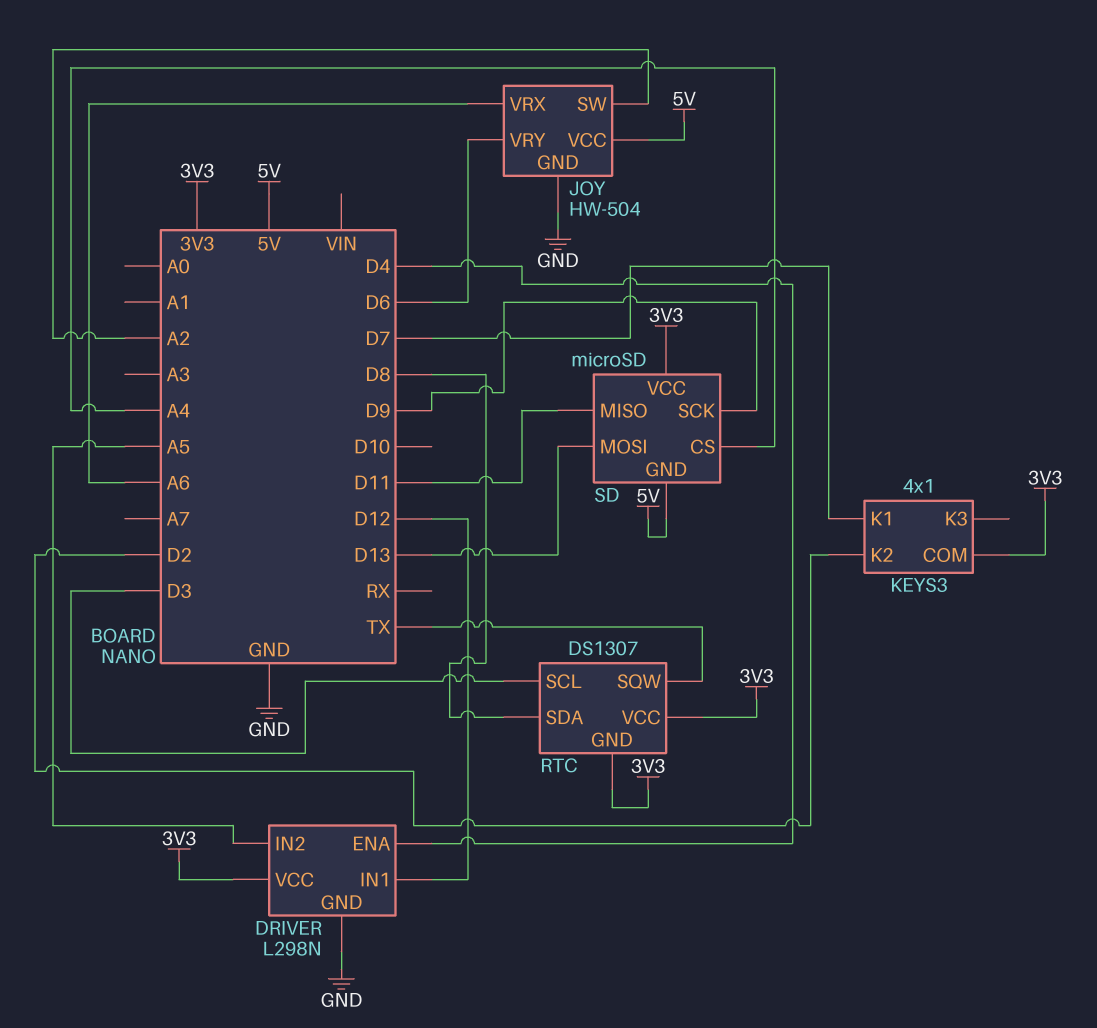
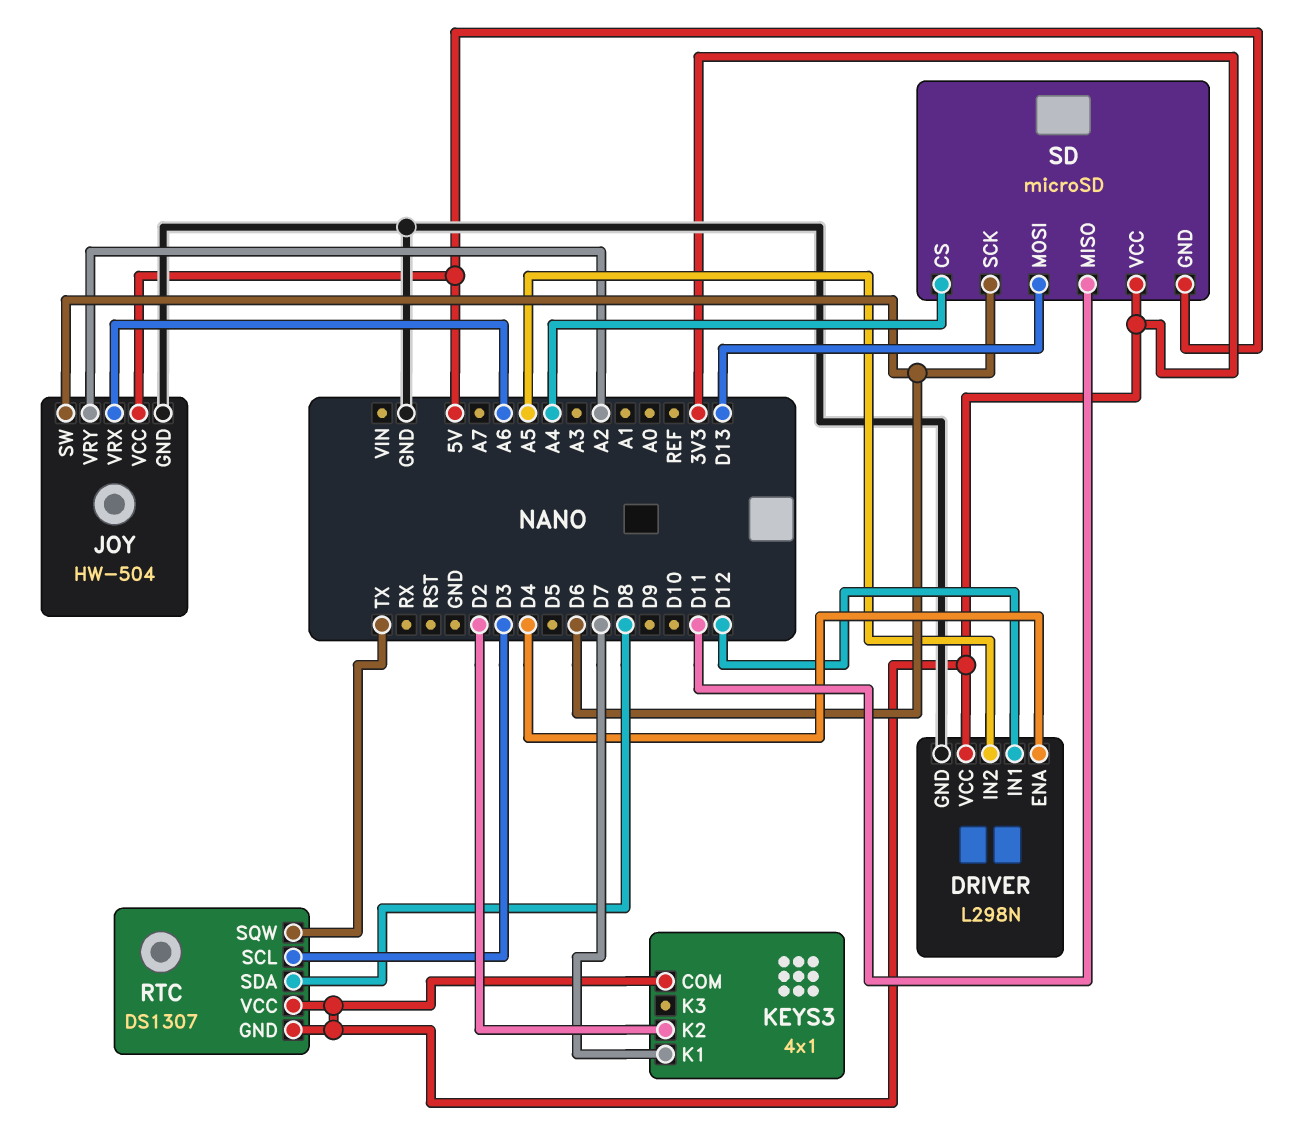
JOY pin SW: A2 -> D6
JOY pin VRY: D6 -> A2
SD pin SCK: D9 -> D6

